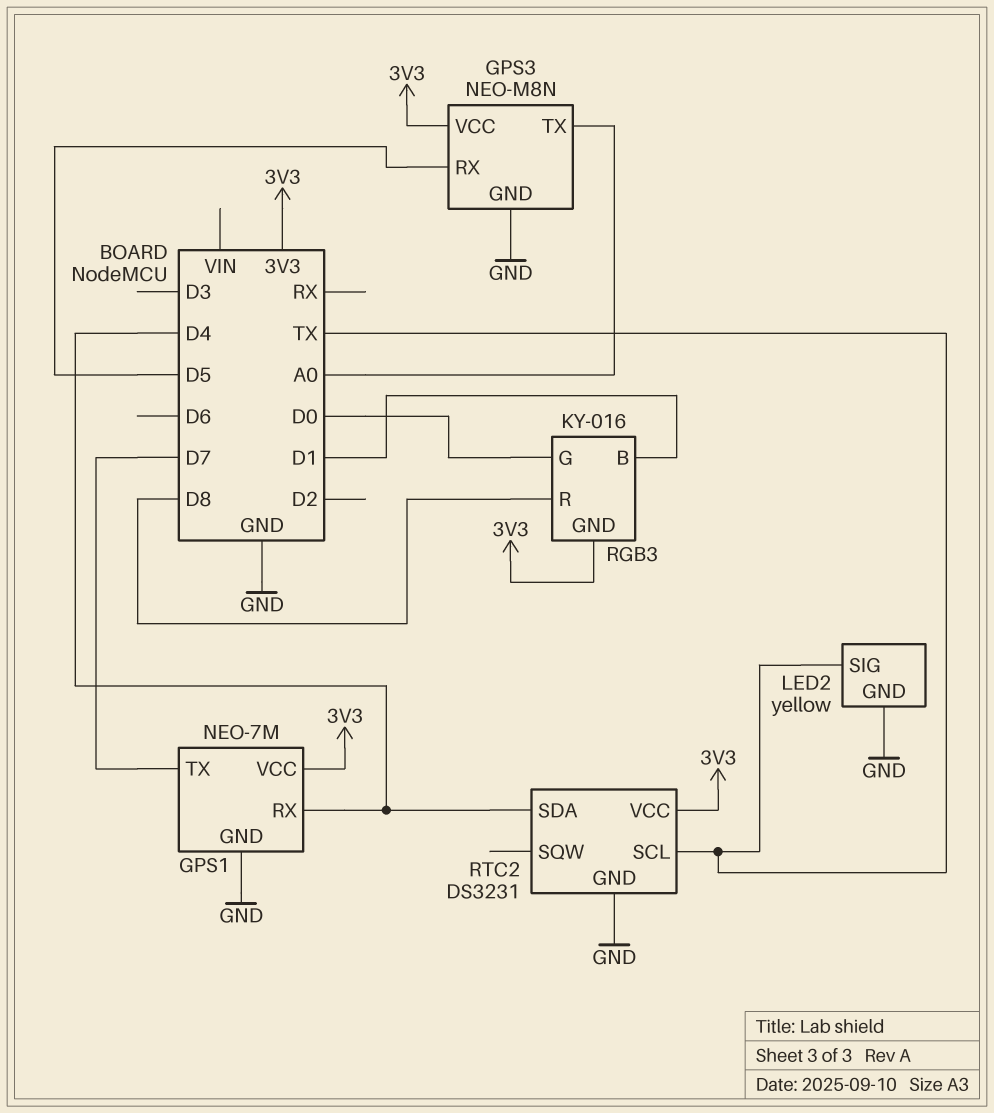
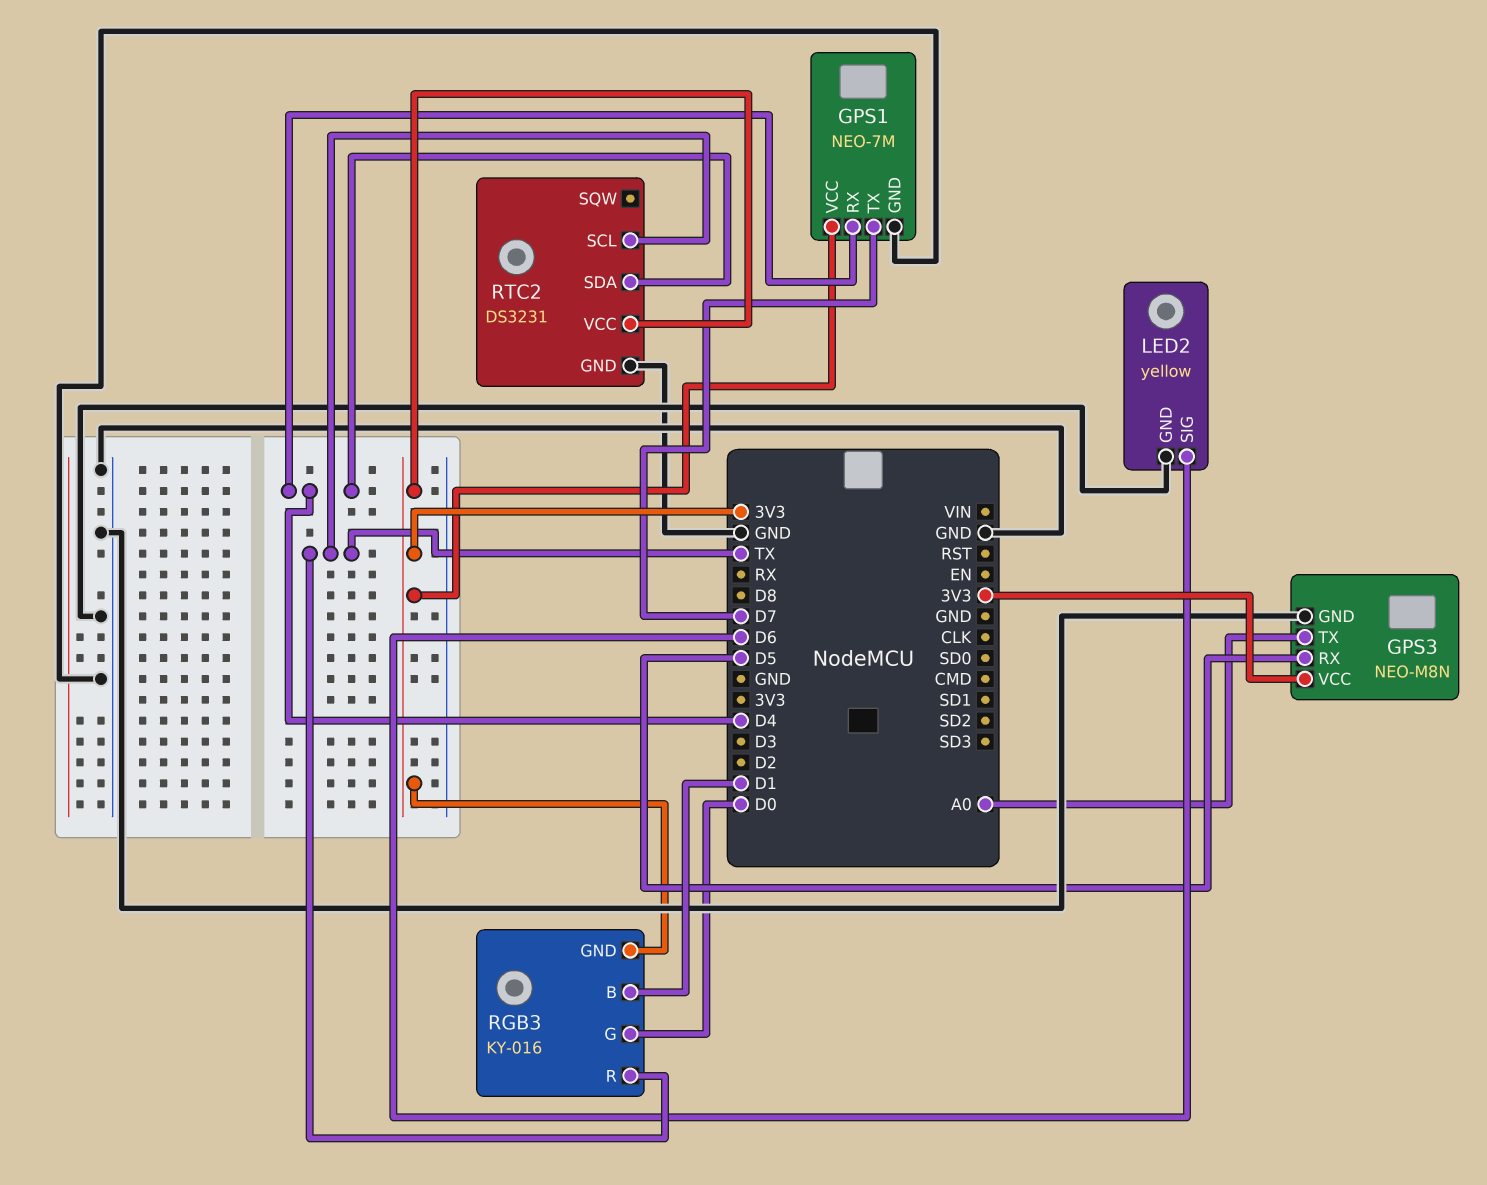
LED2 pin SIG: TX -> D6
RGB3 pin R: D8 -> TX

